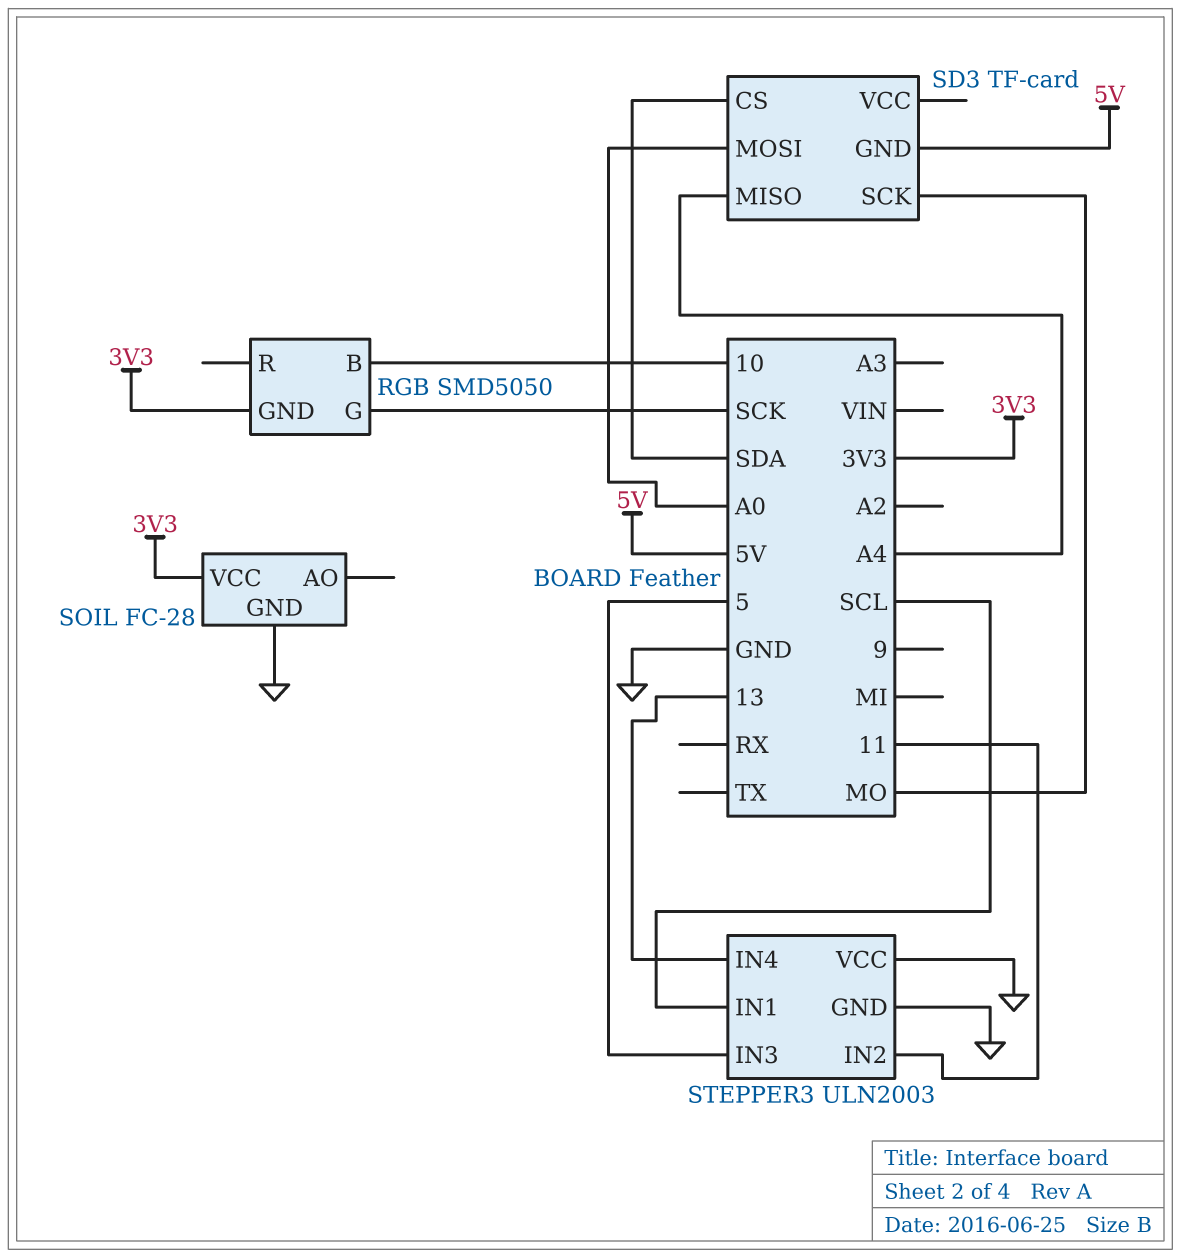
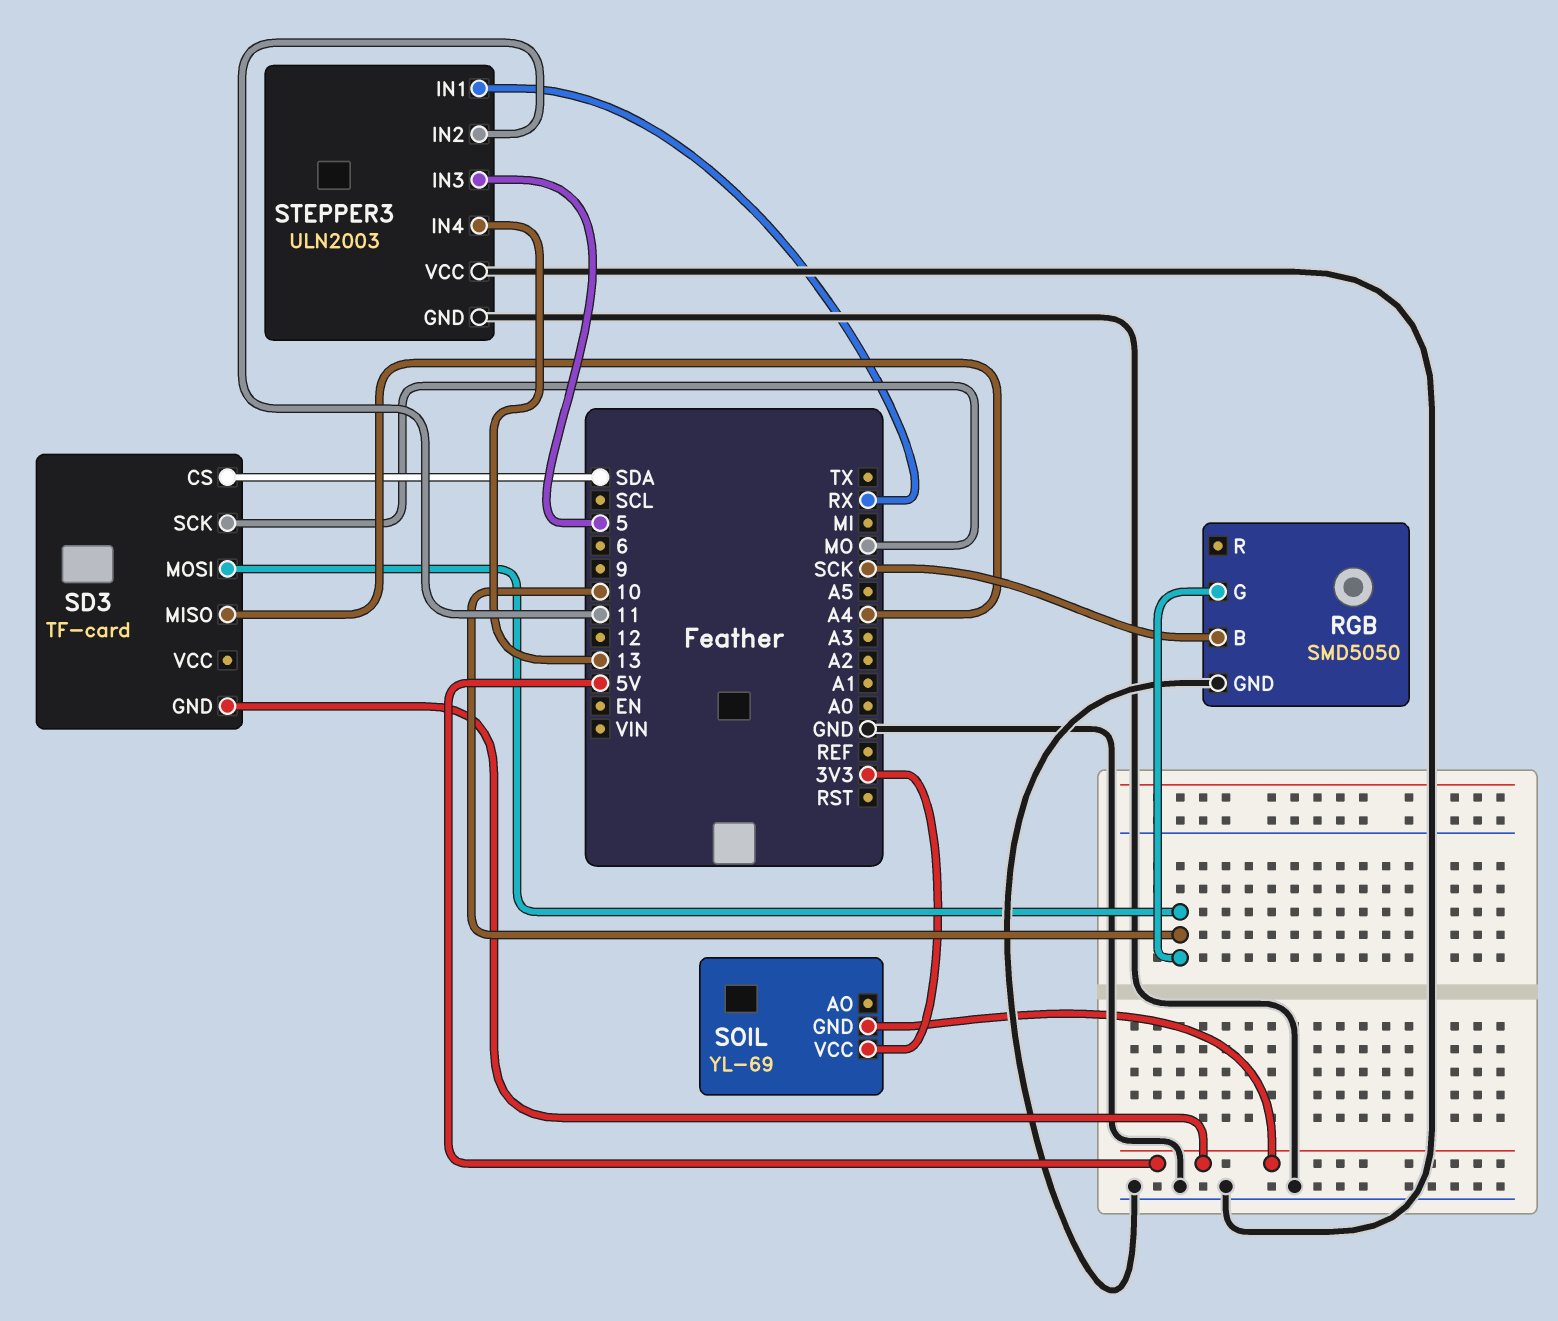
RGB pin B: 10 -> SCK
RGB pin G: SCK -> 10
RGB pin GND: 3V3 -> GND
SD3 pin MOSI: A0 -> 10
SOIL: FC-28 -> YL-69
SOIL pin GND: GND -> 5V
STEPPER3 pin IN1: SCL -> RX

